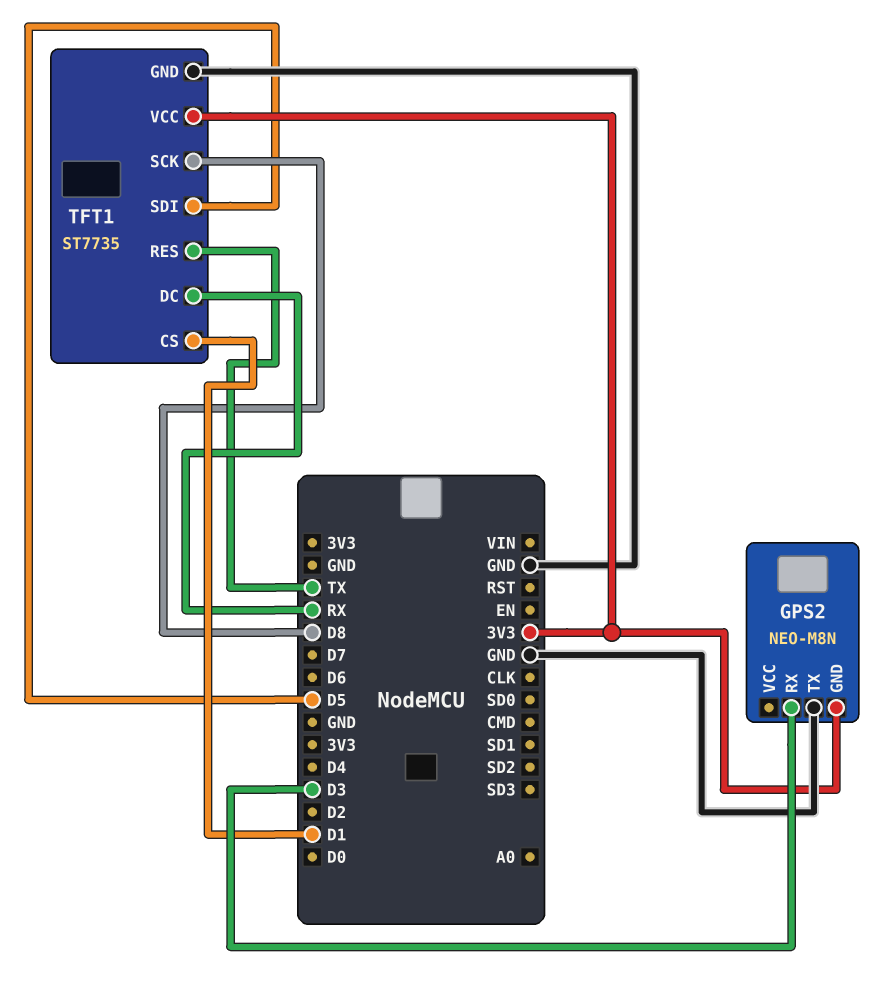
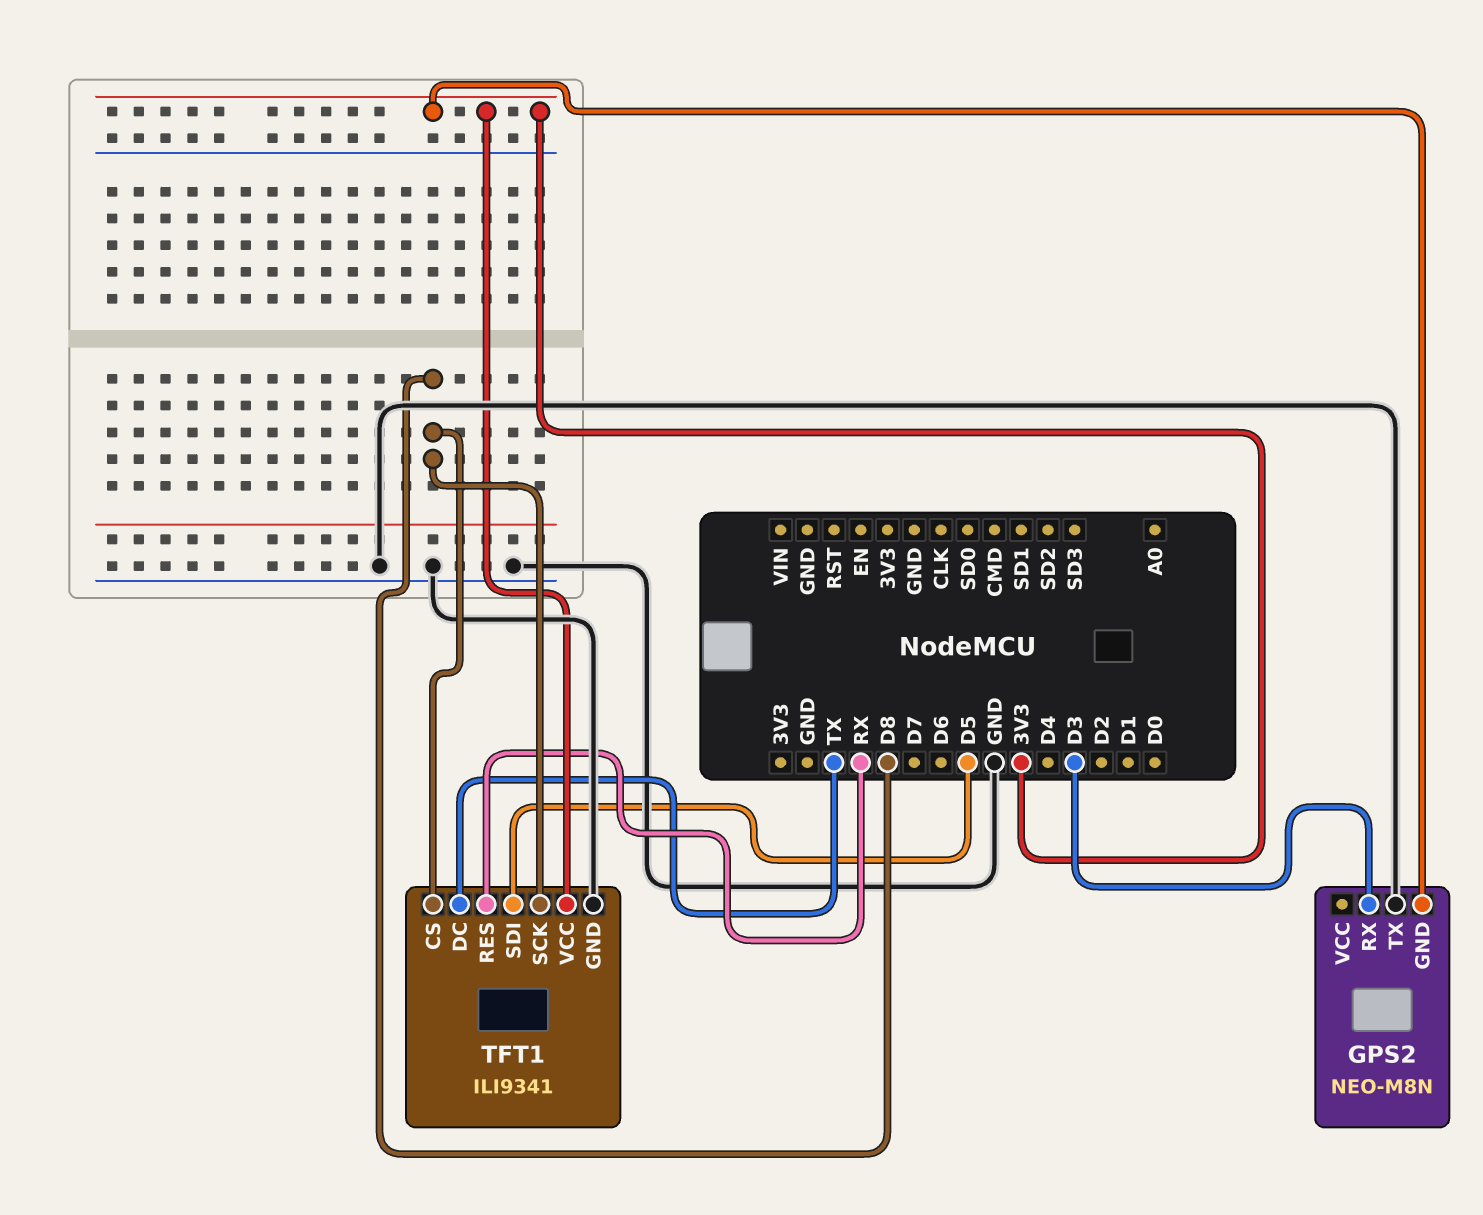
TFT1: ST7735 -> ILI9341
TFT1 pin CS: D1 -> D8
TFT1 pin DC: RX -> TX
TFT1 pin RES: TX -> RX

